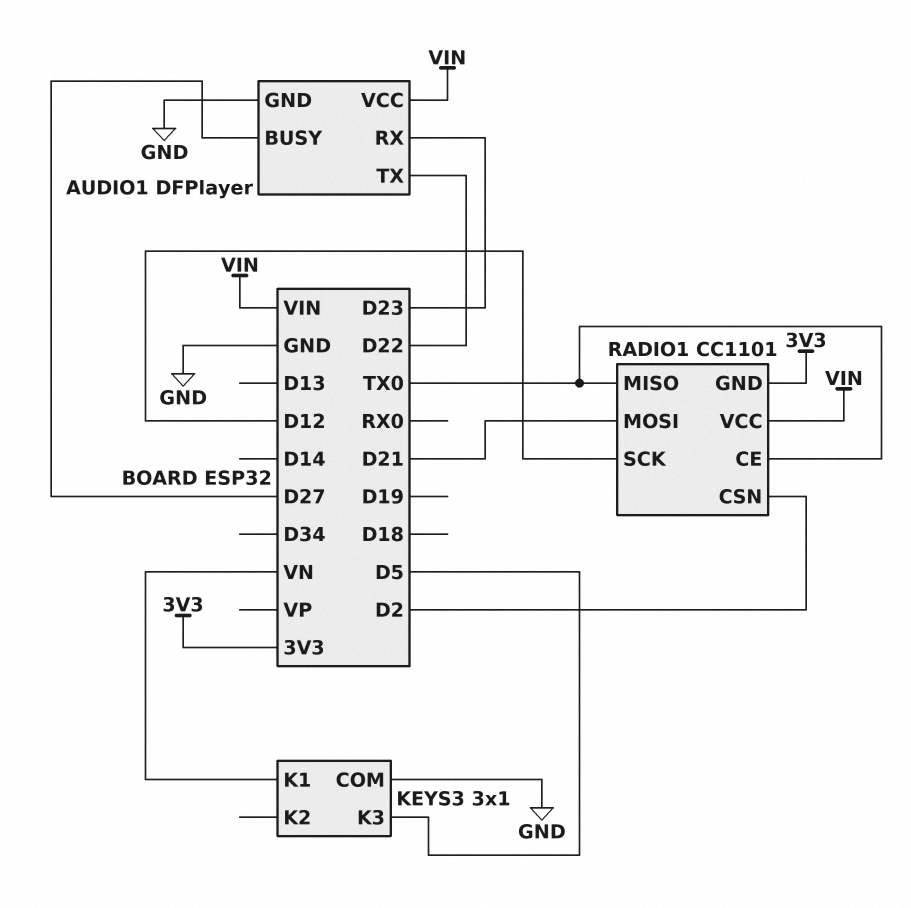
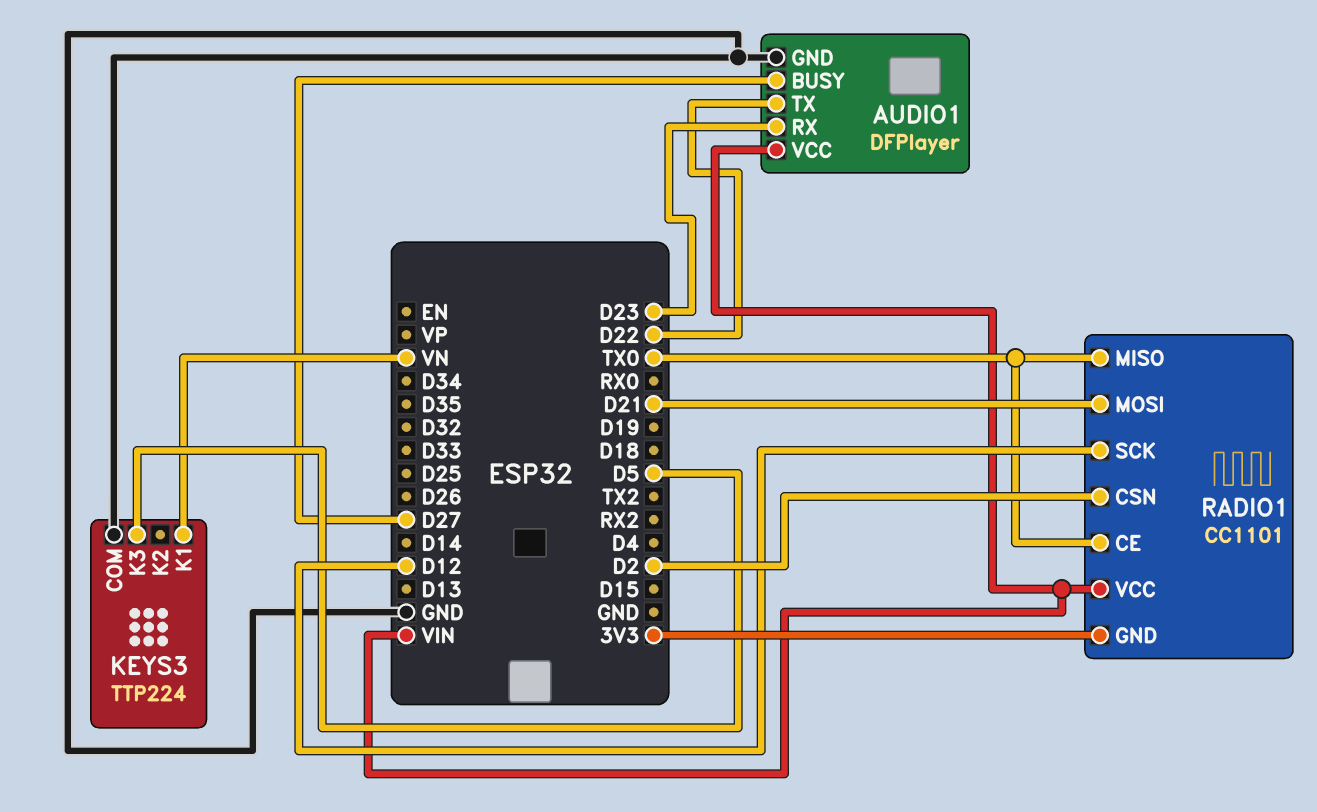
KEYS3: 3x1 -> TTP224

